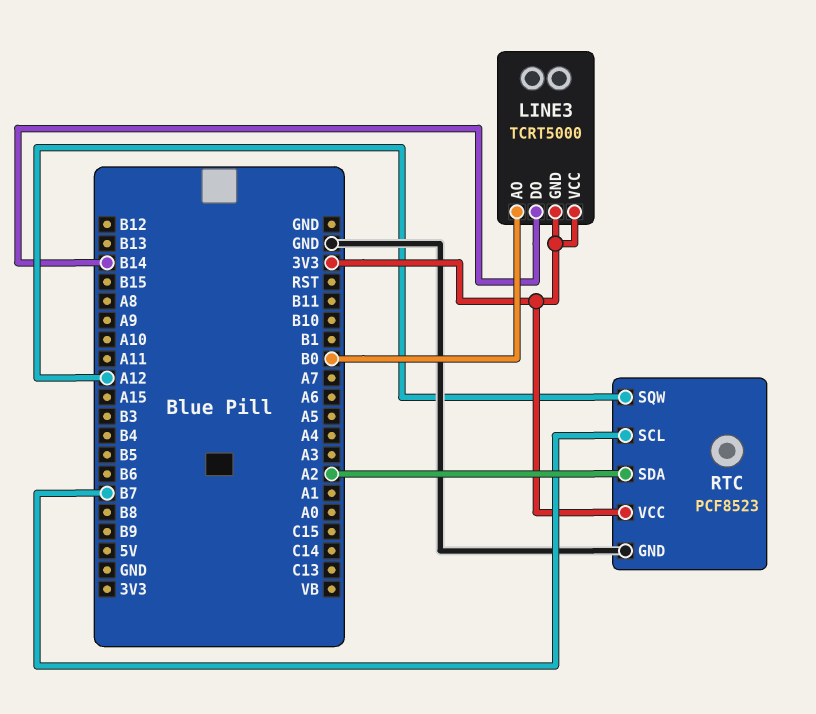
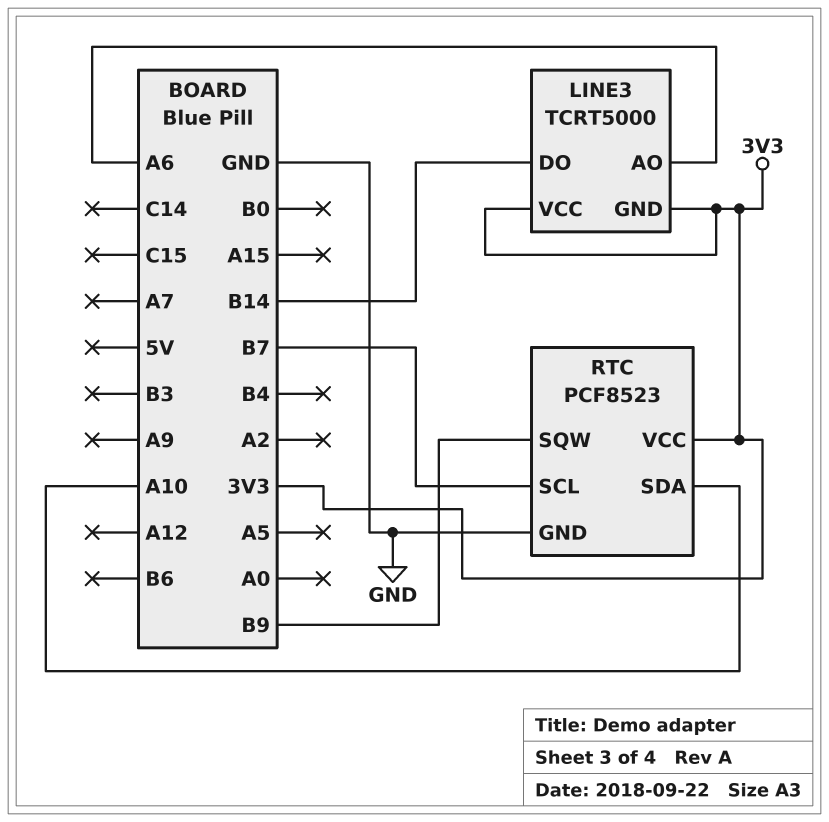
LINE3 pin AO: B0 -> A6
RTC pin SDA: A2 -> A10
RTC pin SQW: A12 -> B9

